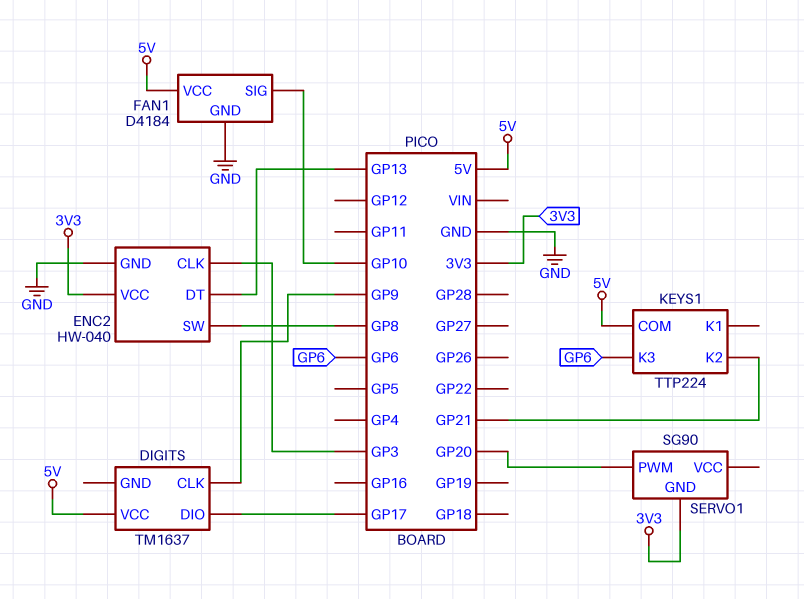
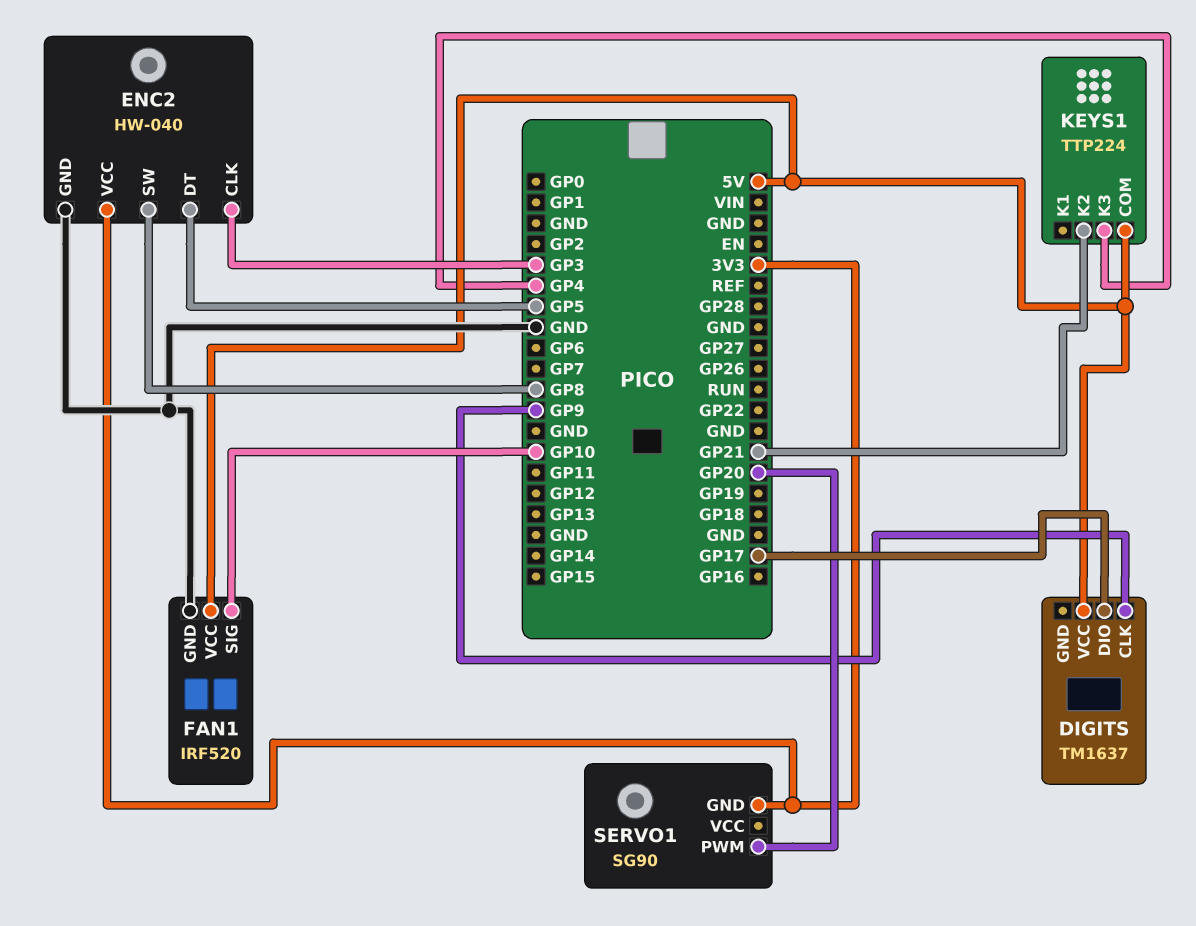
ENC2 pin DT: GP13 -> GP5
FAN1: D4184 -> IRF520
KEYS1 pin K3: GP6 -> GP4

